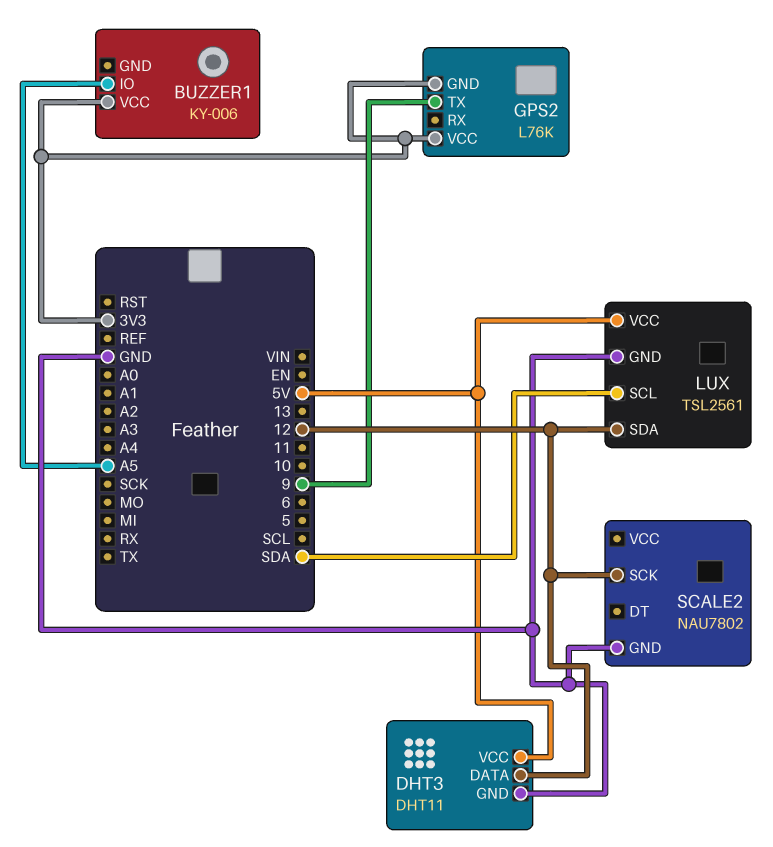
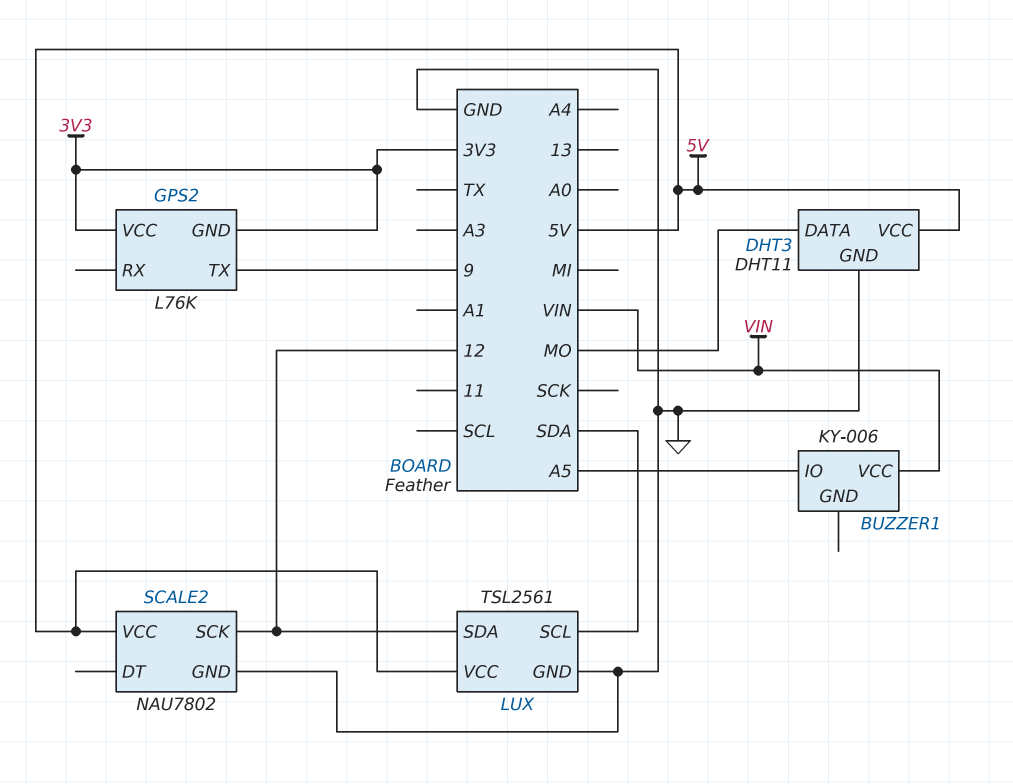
BUZZER1 pin VCC: 3V3 -> VIN
DHT3 pin DATA: 12 -> MO
SCALE2 pin VCC: none -> 5V

